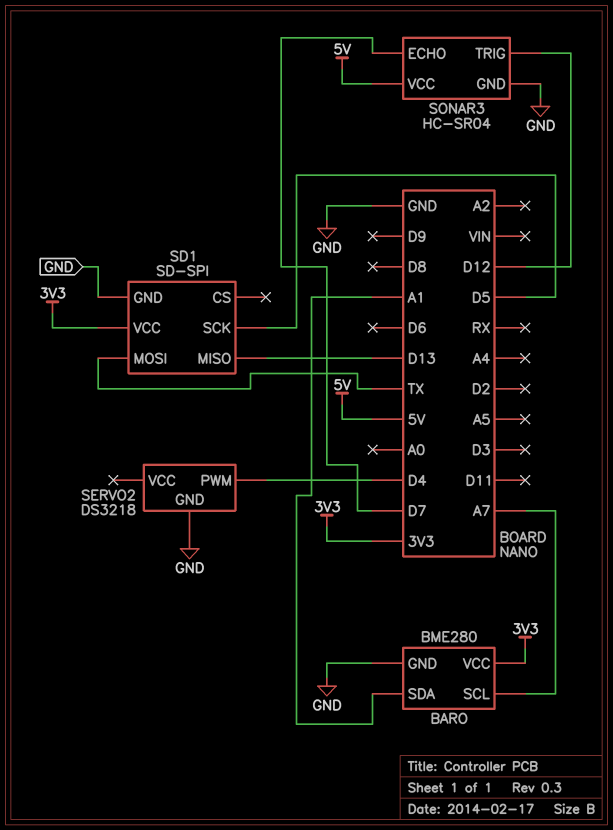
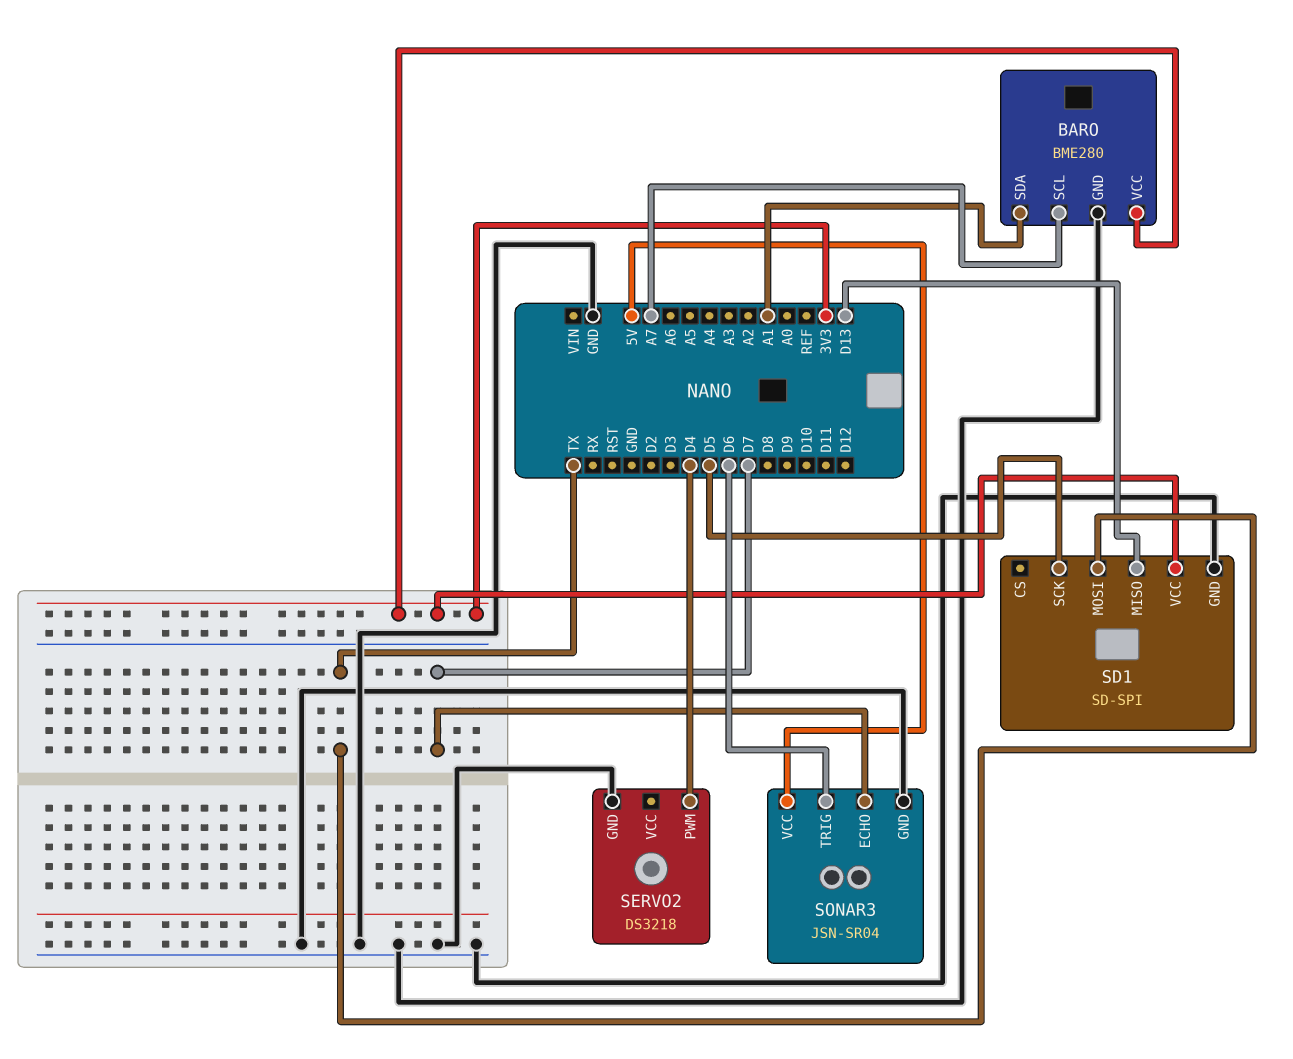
SONAR3: HC-SR04 -> JSN-SR04
SONAR3 pin TRIG: D12 -> D6

